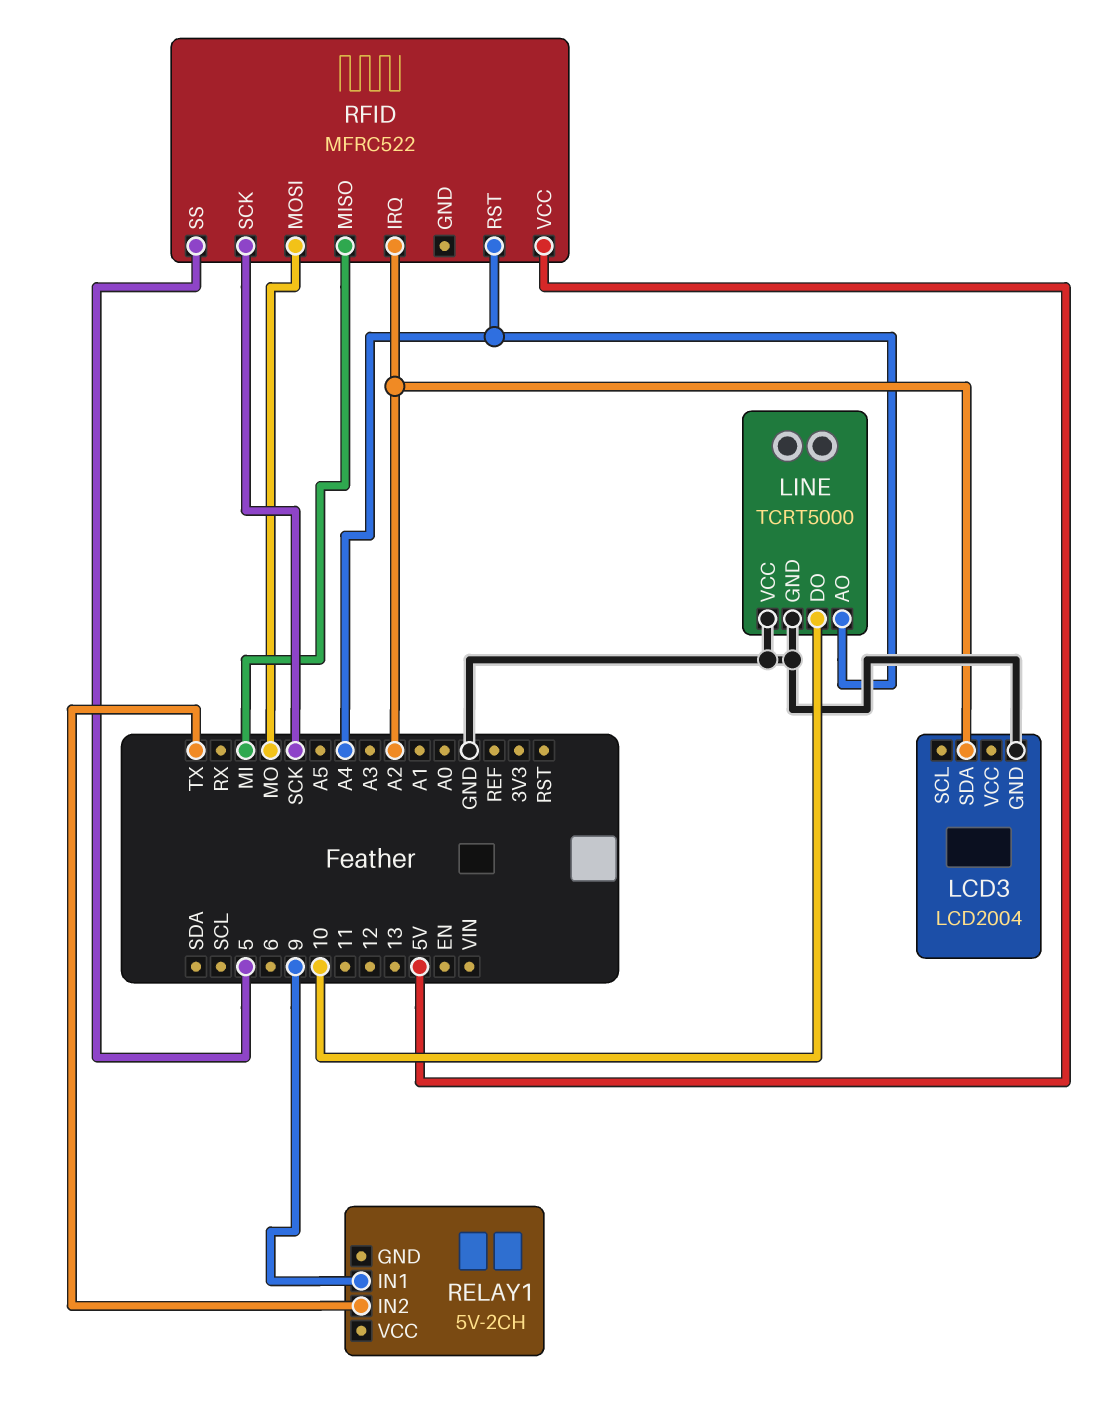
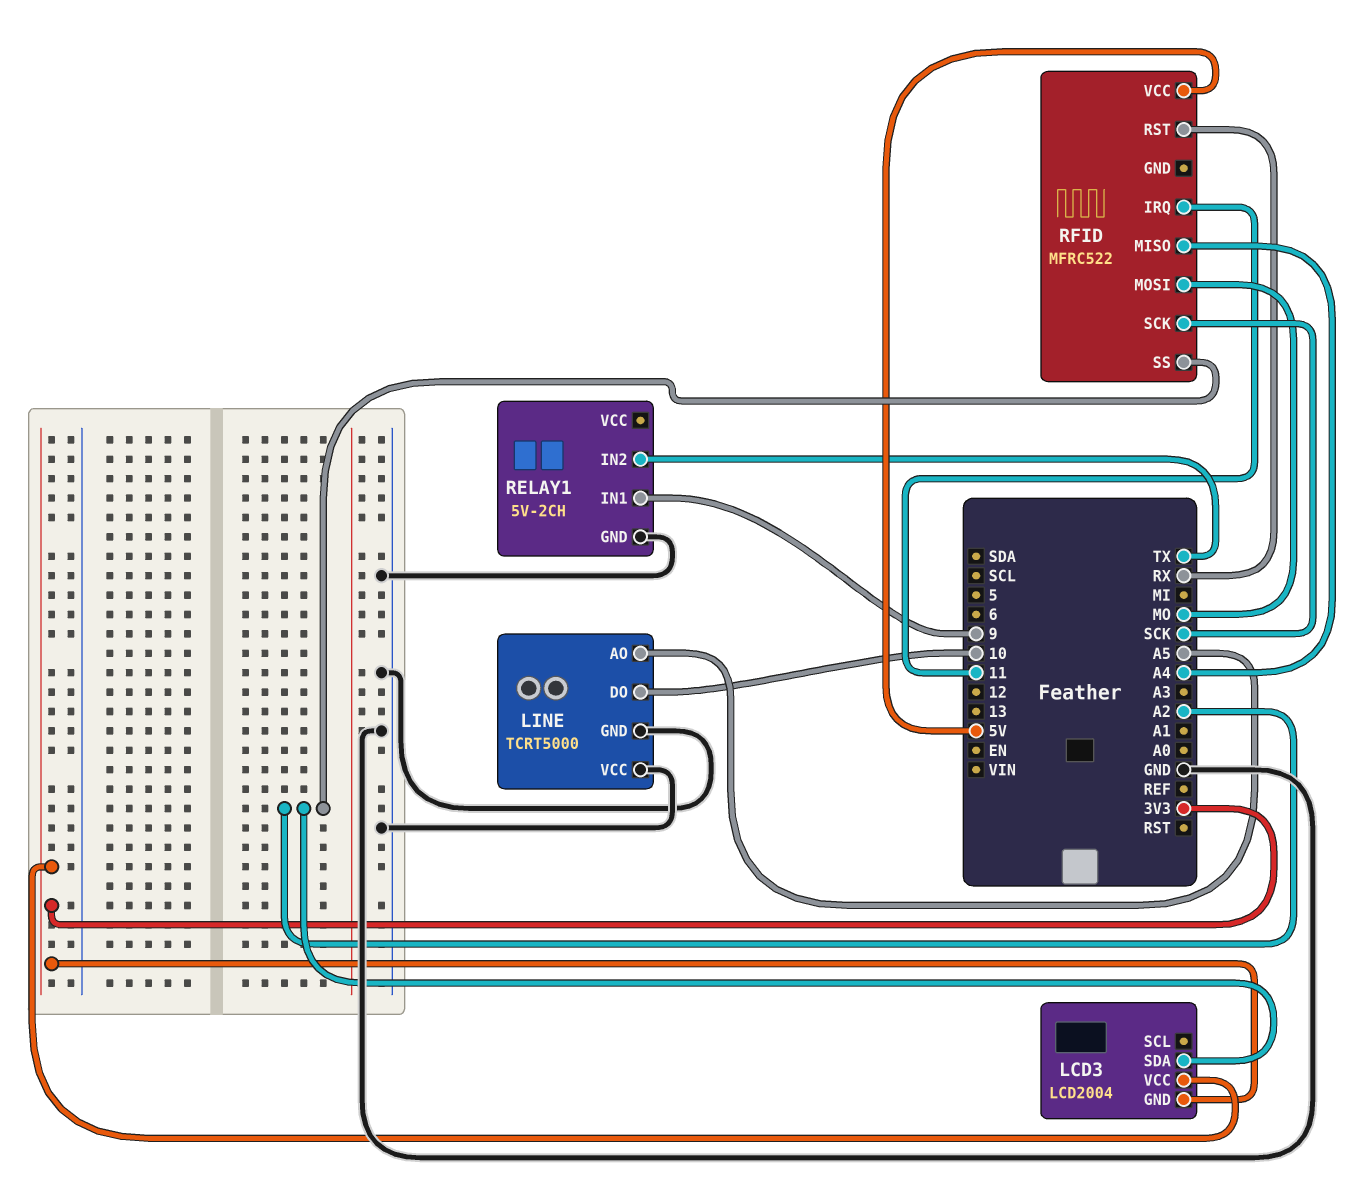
LCD3 pin GND: GND -> 3V3
LCD3 pin VCC: none -> 3V3
LINE pin AO: A4 -> A5
RELAY1 pin GND: none -> GND
RFID pin IRQ: A2 -> 11
RFID pin MISO: MI -> A4
RFID pin RST: A4 -> RX
RFID pin SS: 5 -> A2

